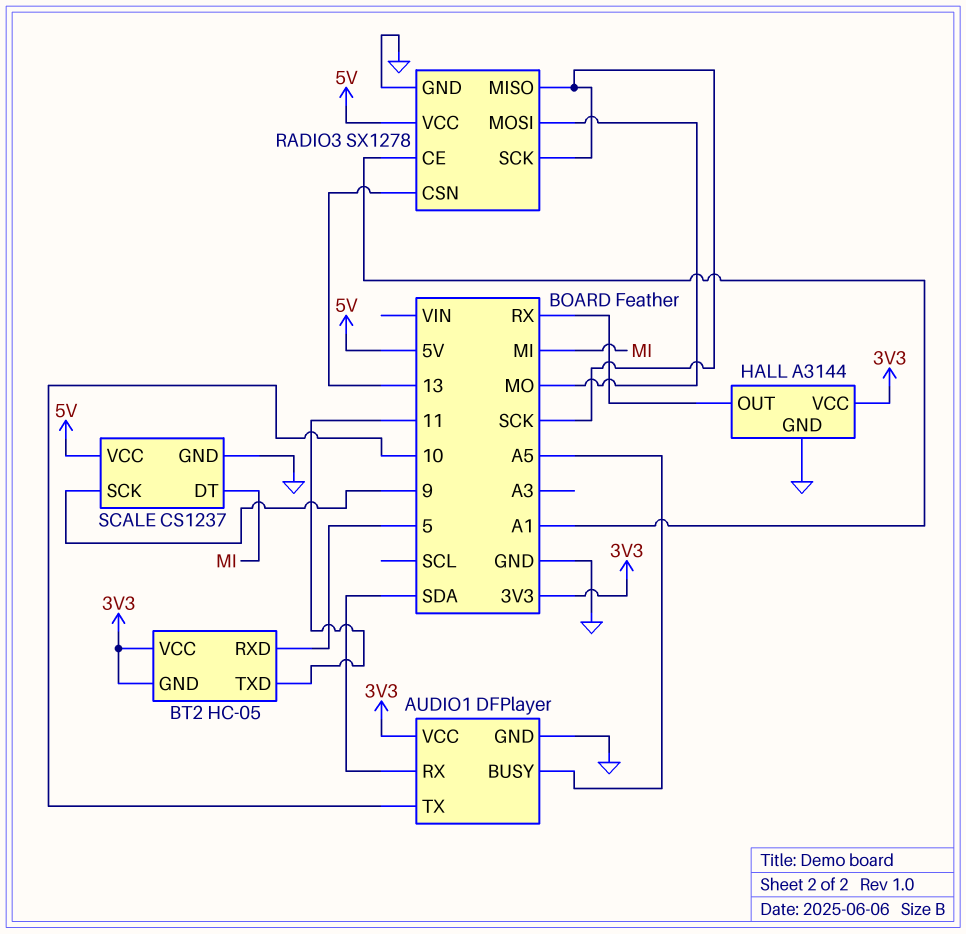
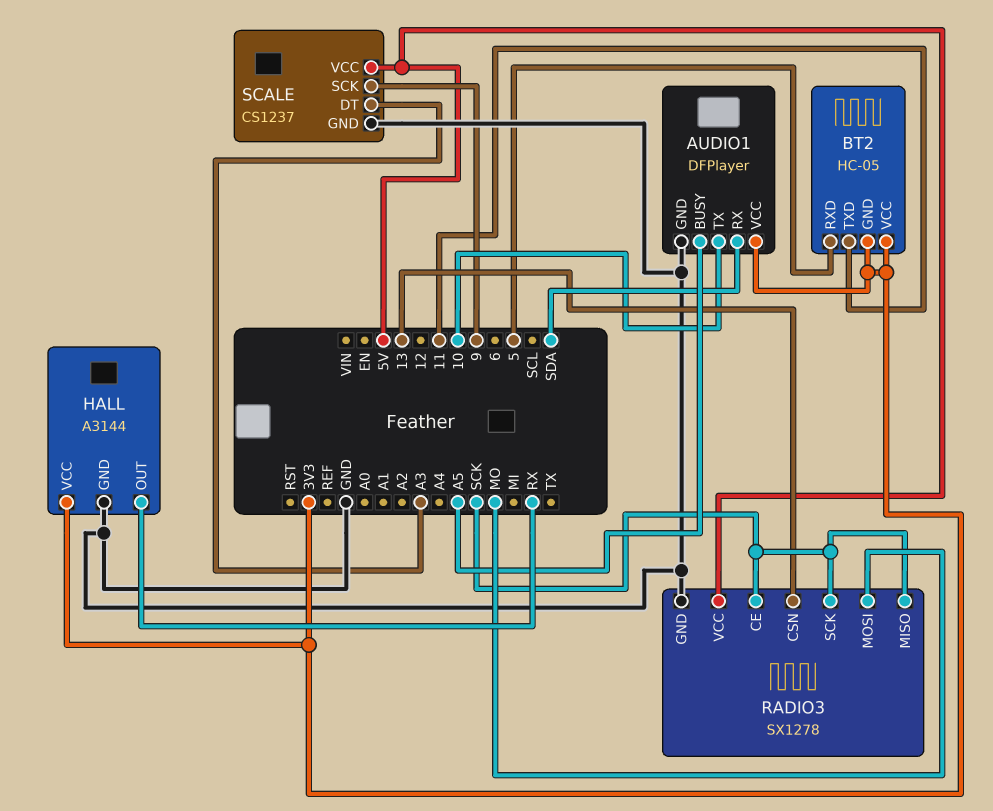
RADIO3 pin CE: A1 -> SCK
SCALE pin DT: MI -> A3

